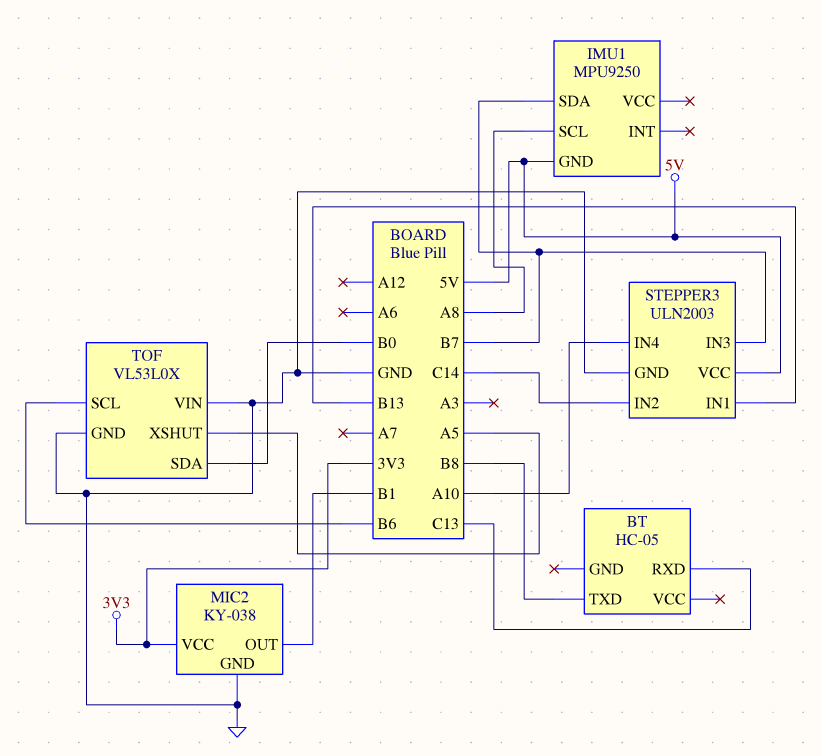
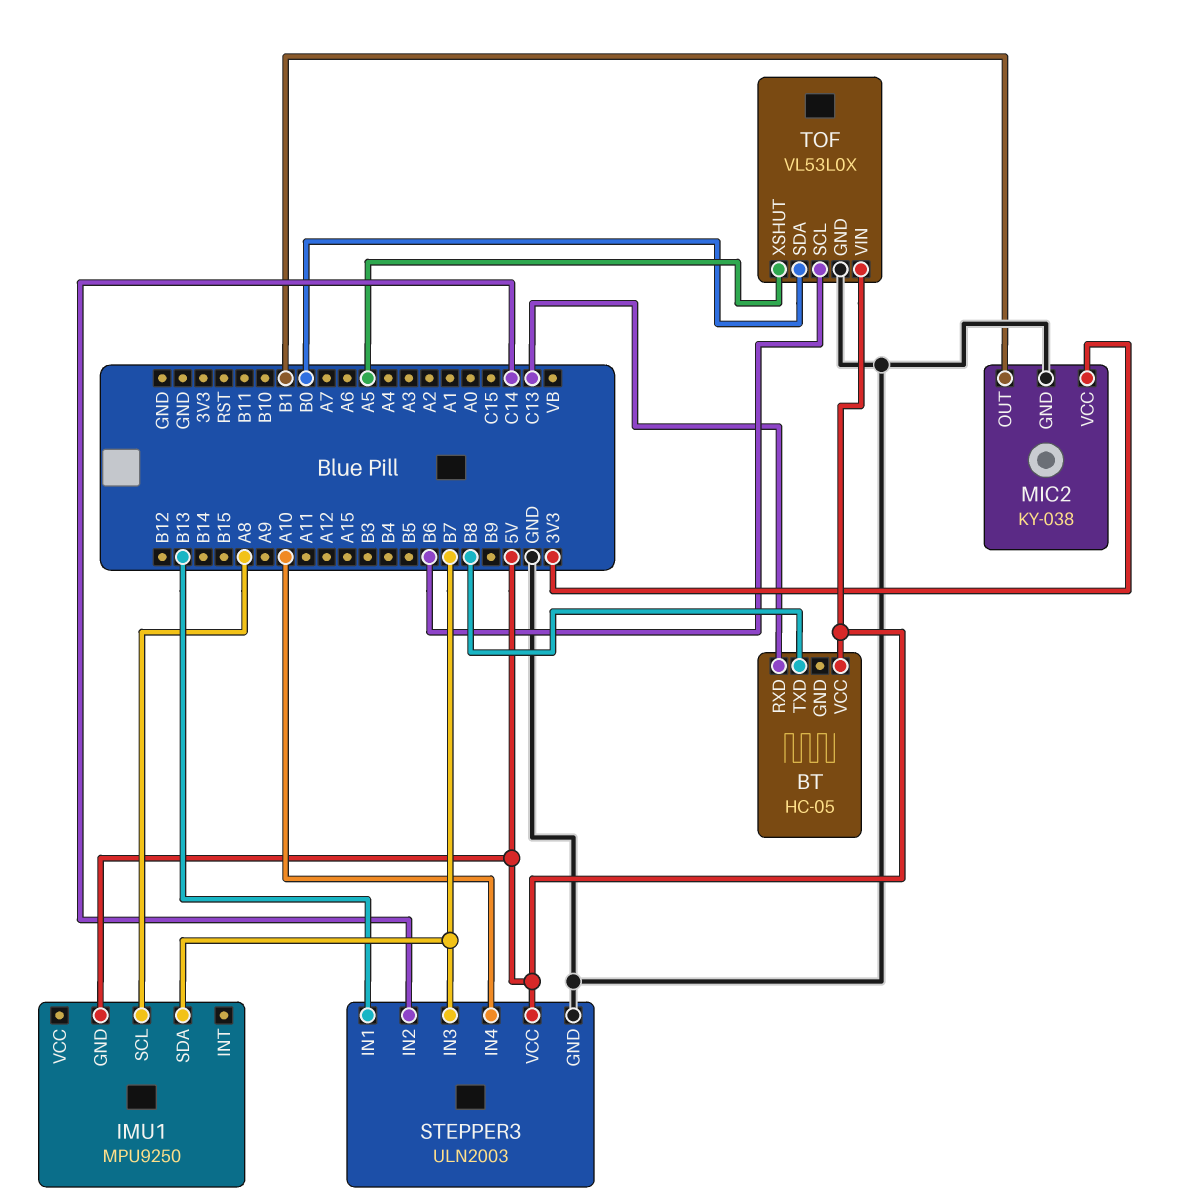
BT pin VCC: none -> 5V
TOF pin VIN: GND -> 5V

